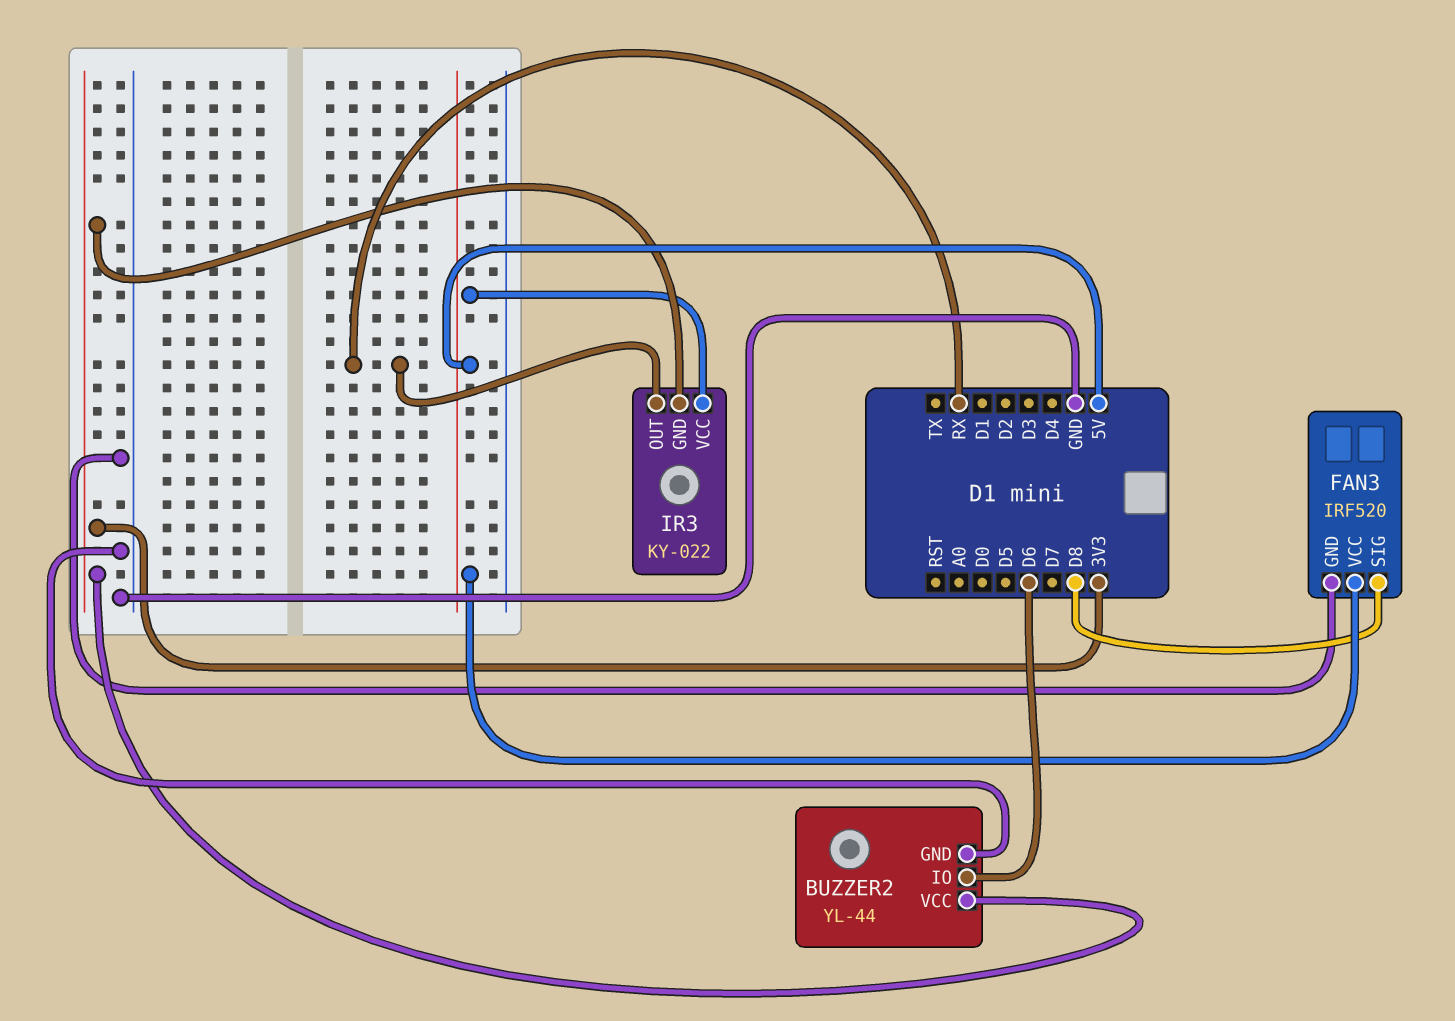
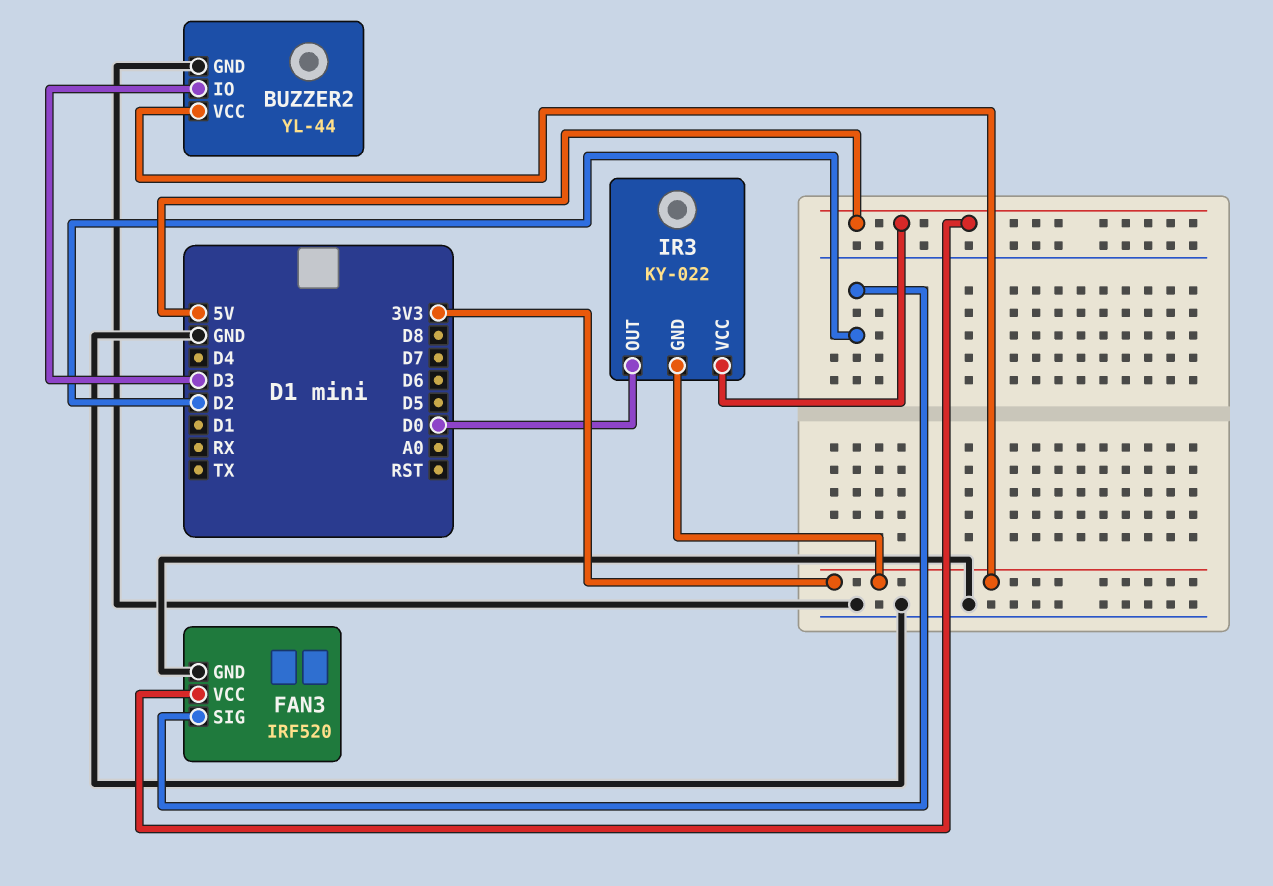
BUZZER2 pin IO: D6 -> D3
FAN3 pin SIG: D8 -> D2
IR3 pin OUT: RX -> D0

